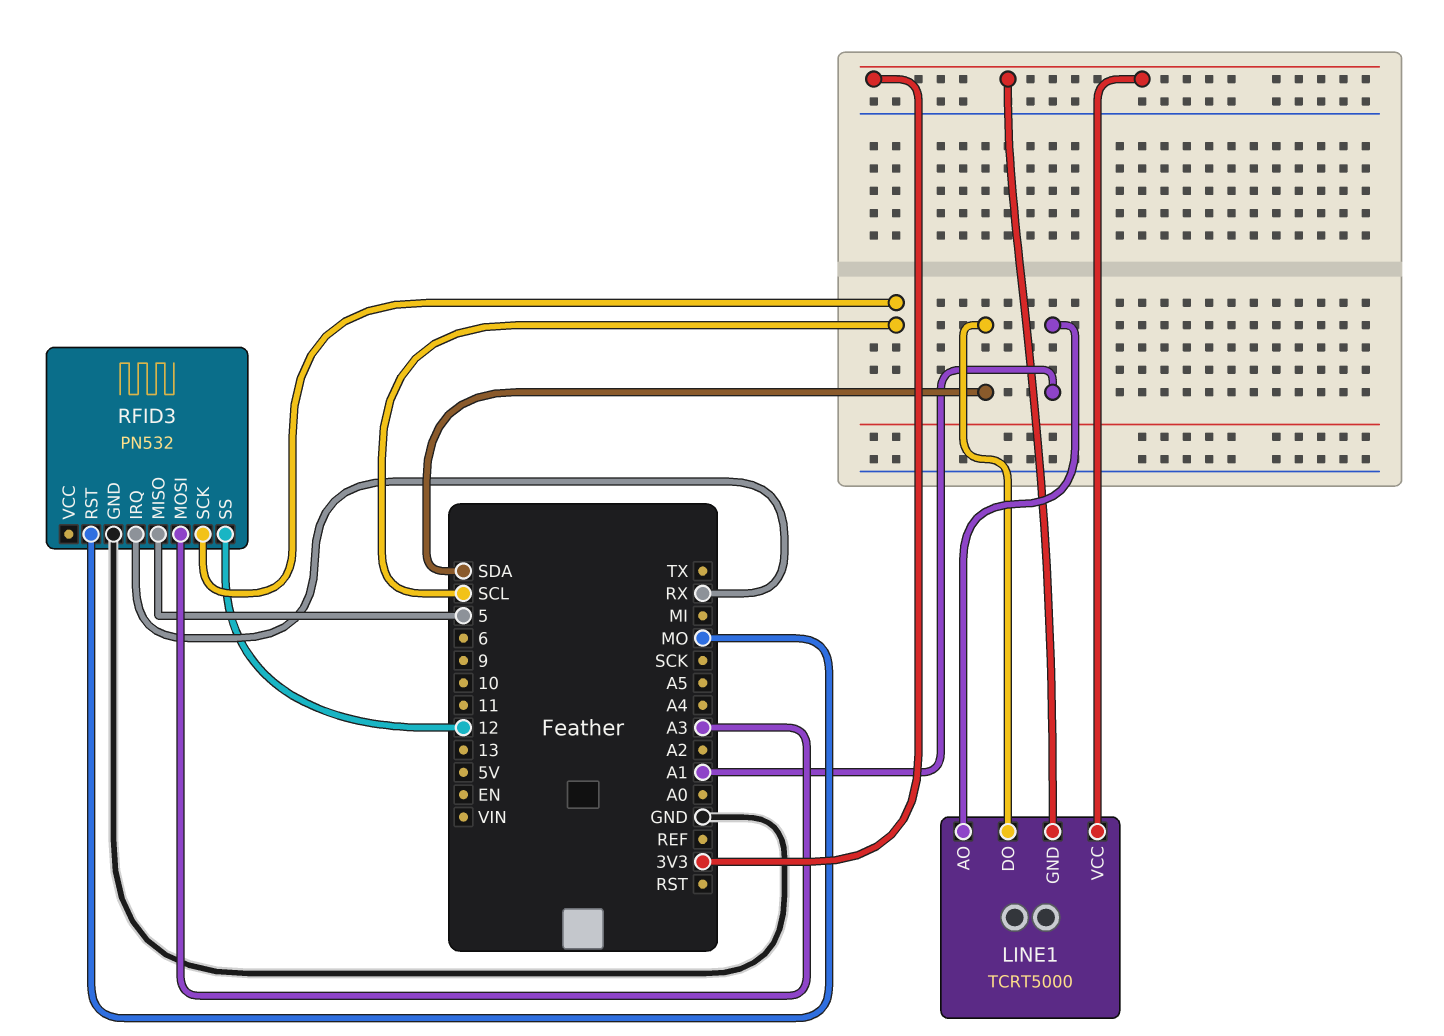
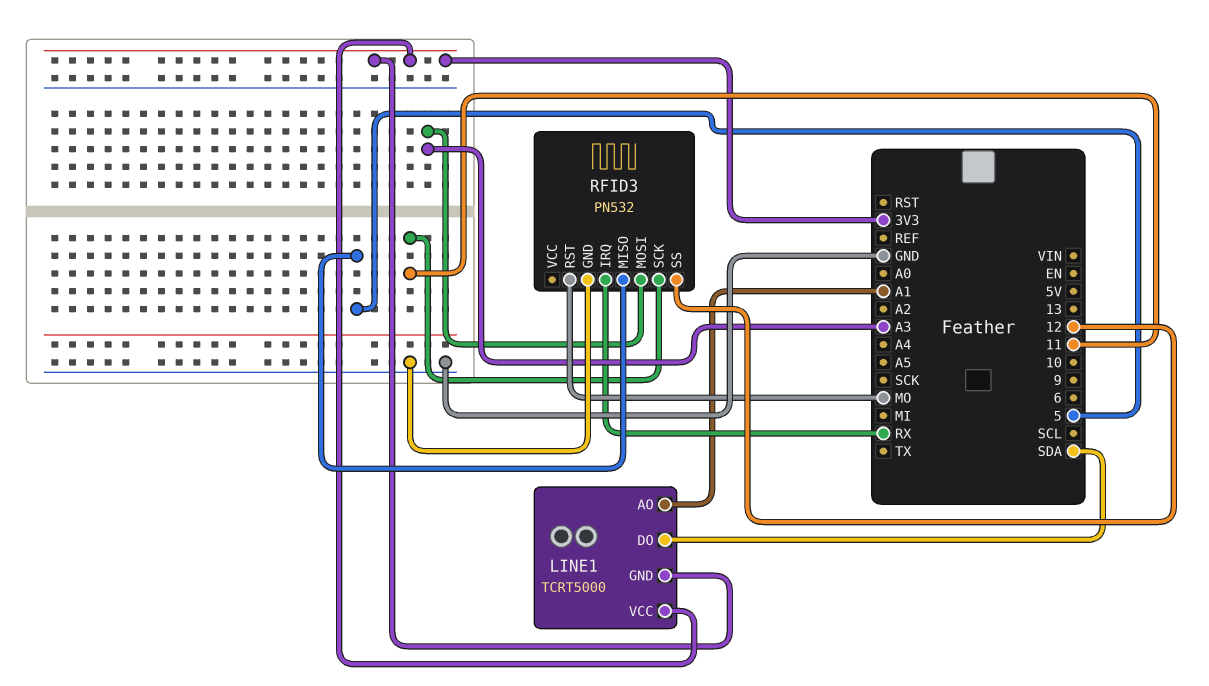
RFID3 pin SCK: SCL -> 11

